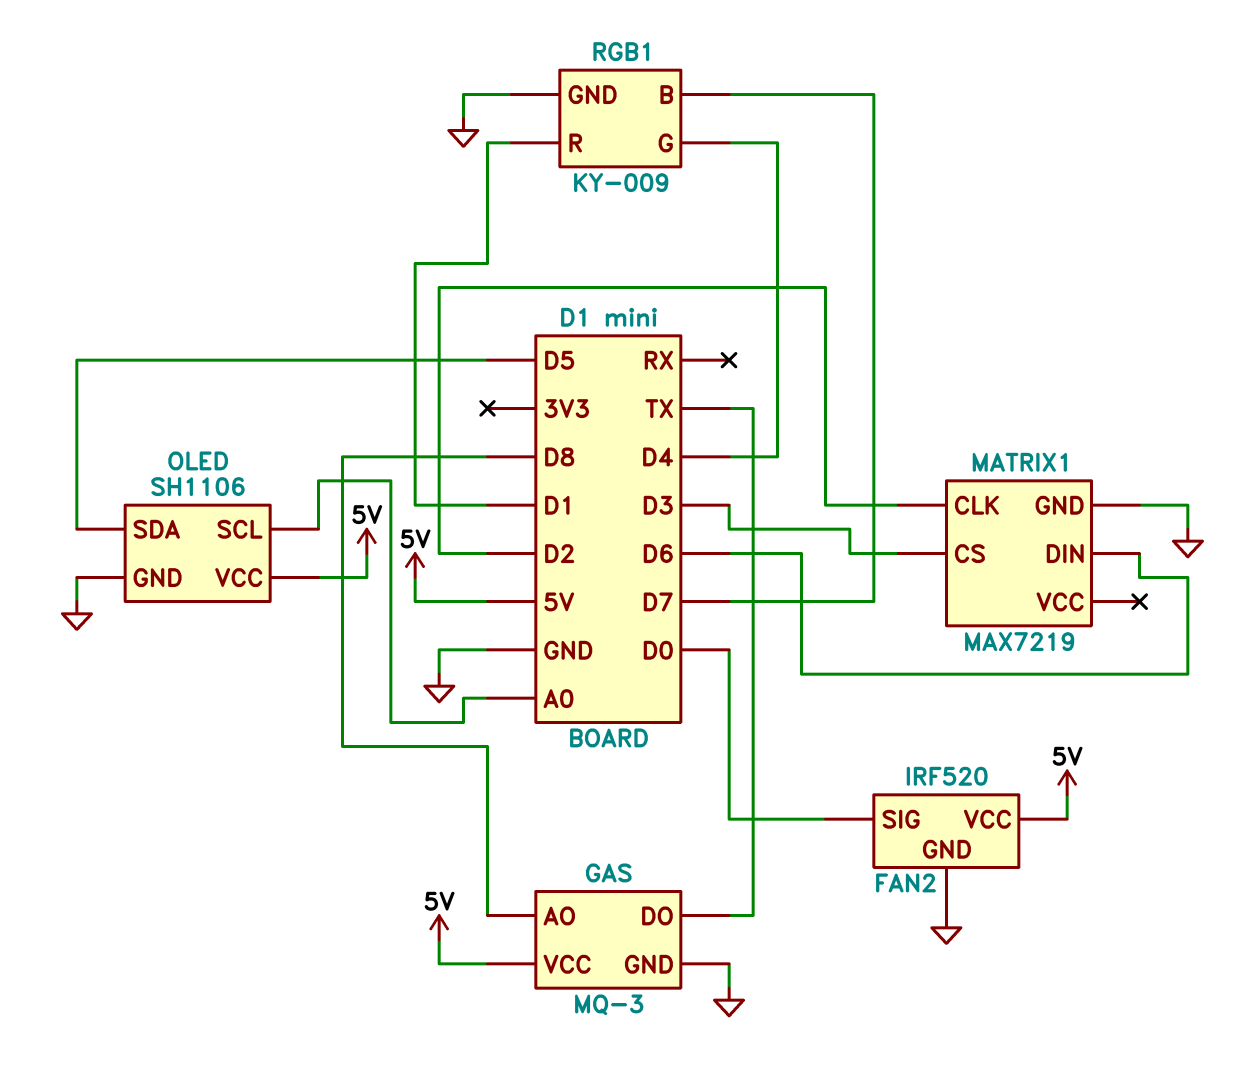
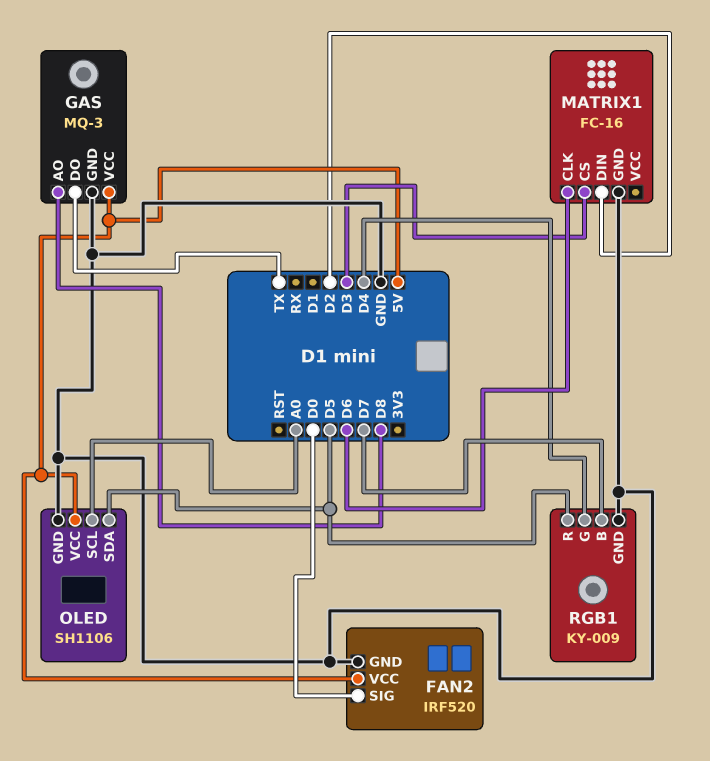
MATRIX1: MAX7219 -> FC-16
MATRIX1 pin CLK: D2 -> D6
MATRIX1 pin DIN: D6 -> D2
RGB1 pin R: D1 -> D5

